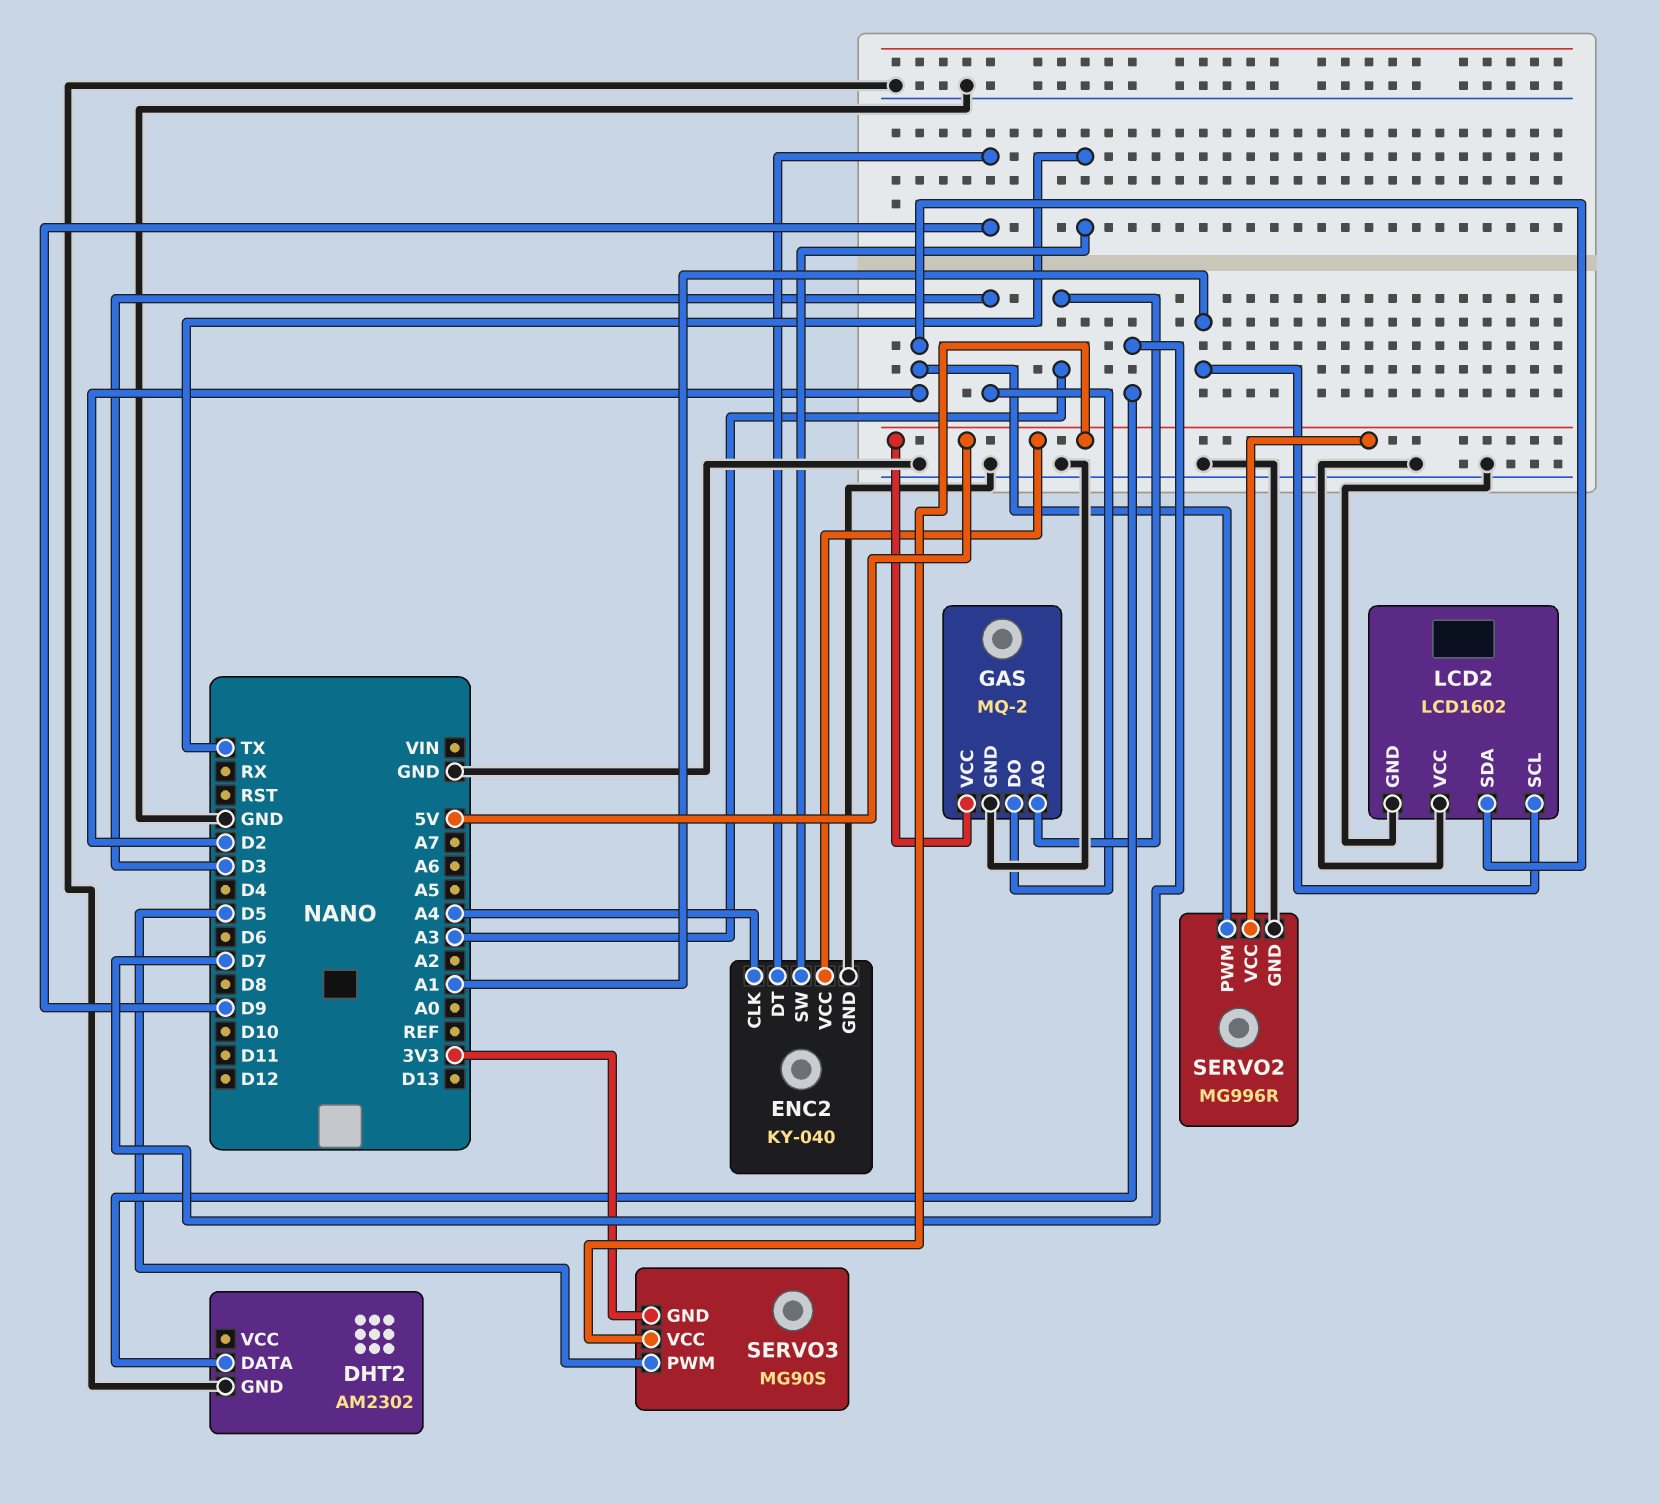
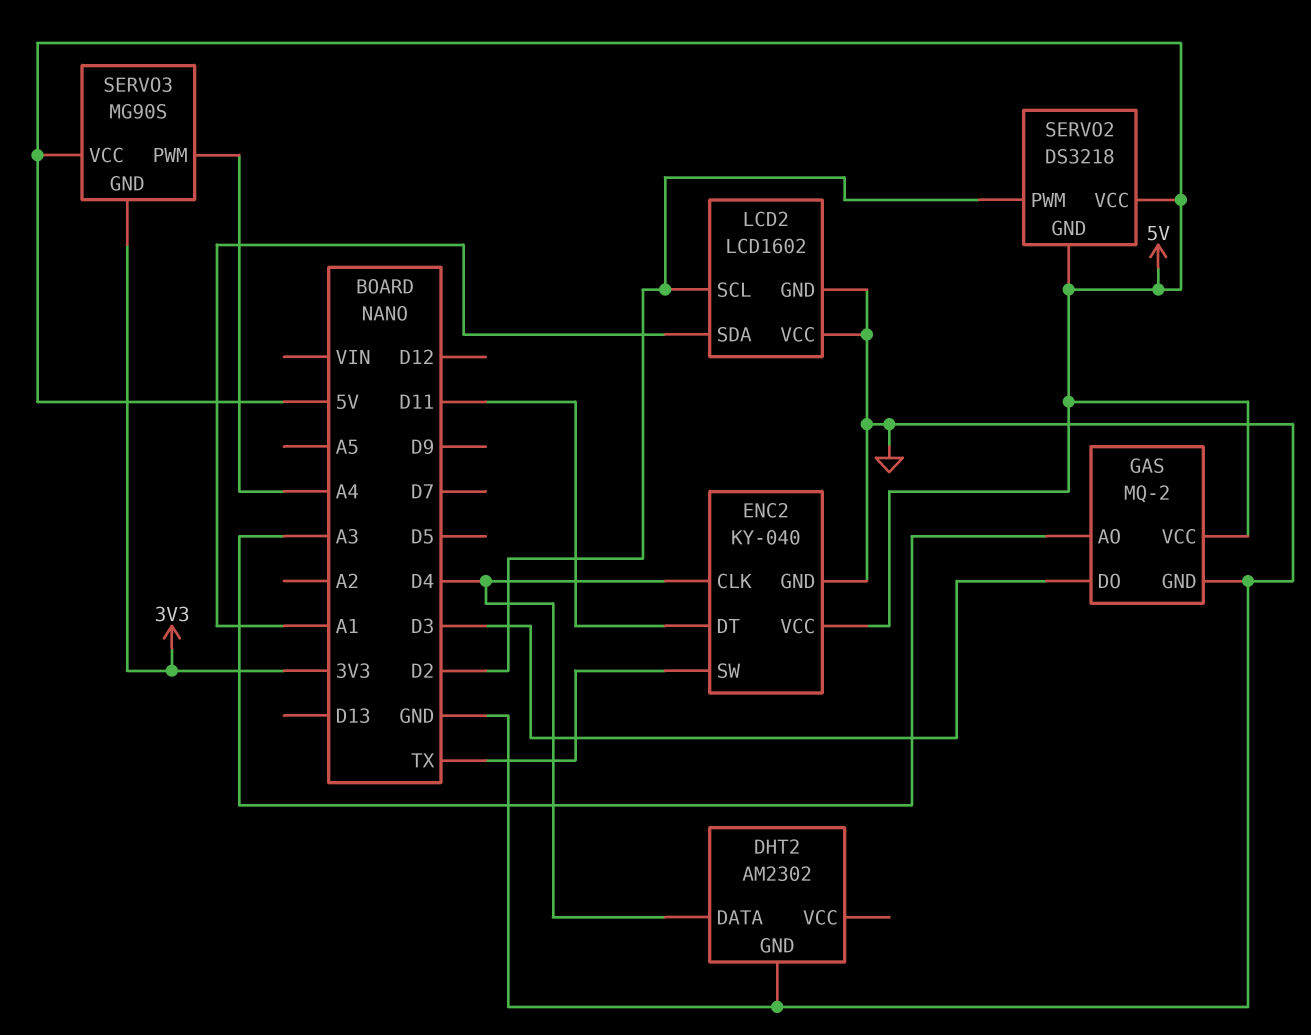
DHT2 pin DATA: D7 -> D4
ENC2 pin CLK: A4 -> D4
ENC2 pin DT: D9 -> D11
LCD2 pin SCL: A1 -> D2
LCD2 pin SDA: D2 -> A1
SERVO2: MG996R -> DS3218
SERVO2 pin GND: GND -> 5V
SERVO3 pin PWM: D5 -> A4

